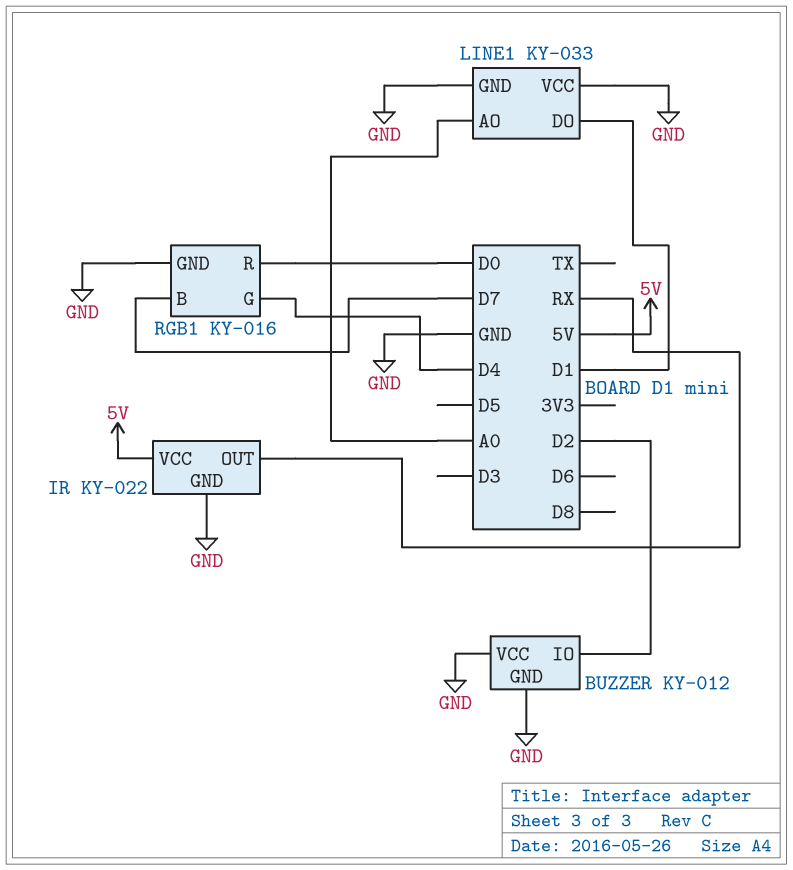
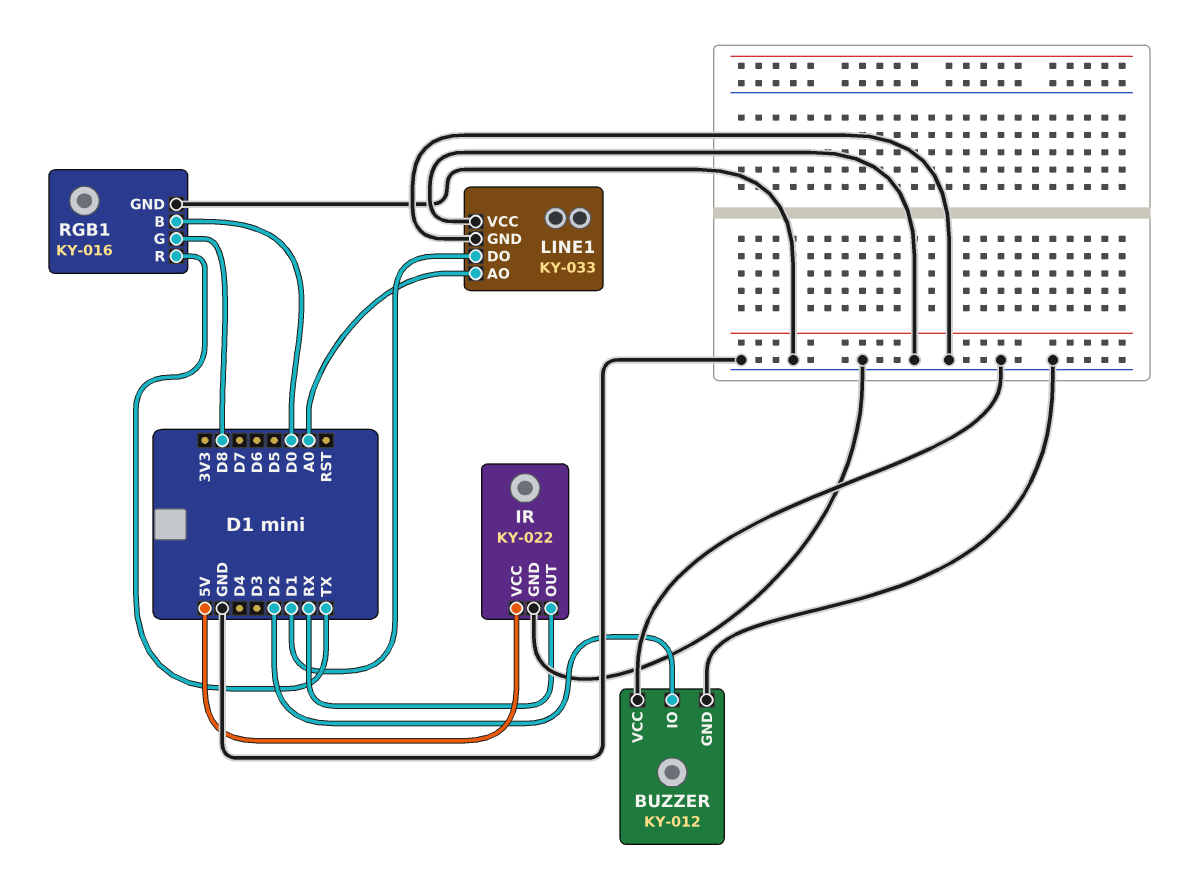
RGB1 pin B: D7 -> D0
RGB1 pin G: D4 -> D8
RGB1 pin R: D0 -> TX

